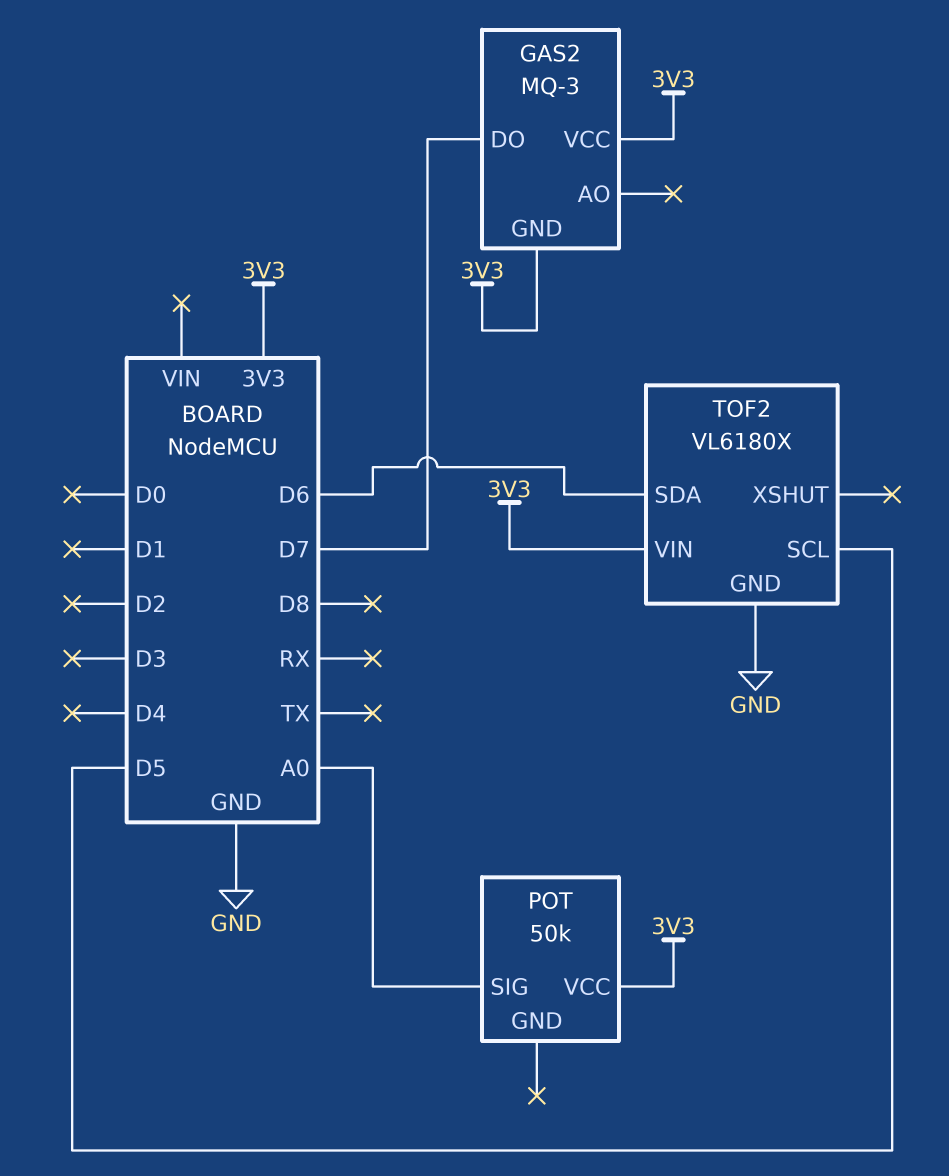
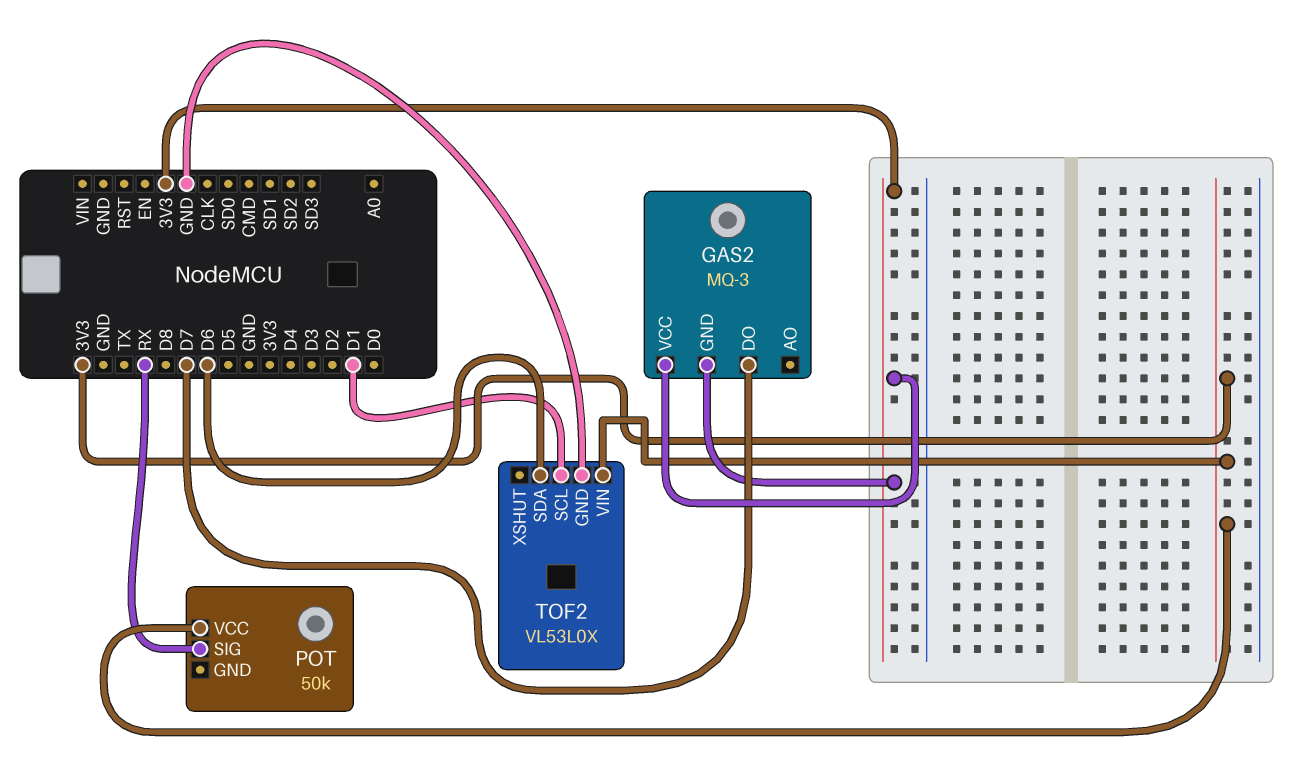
POT pin SIG: A0 -> RX
TOF2: VL6180X -> VL53L0X
TOF2 pin SCL: D5 -> D1

